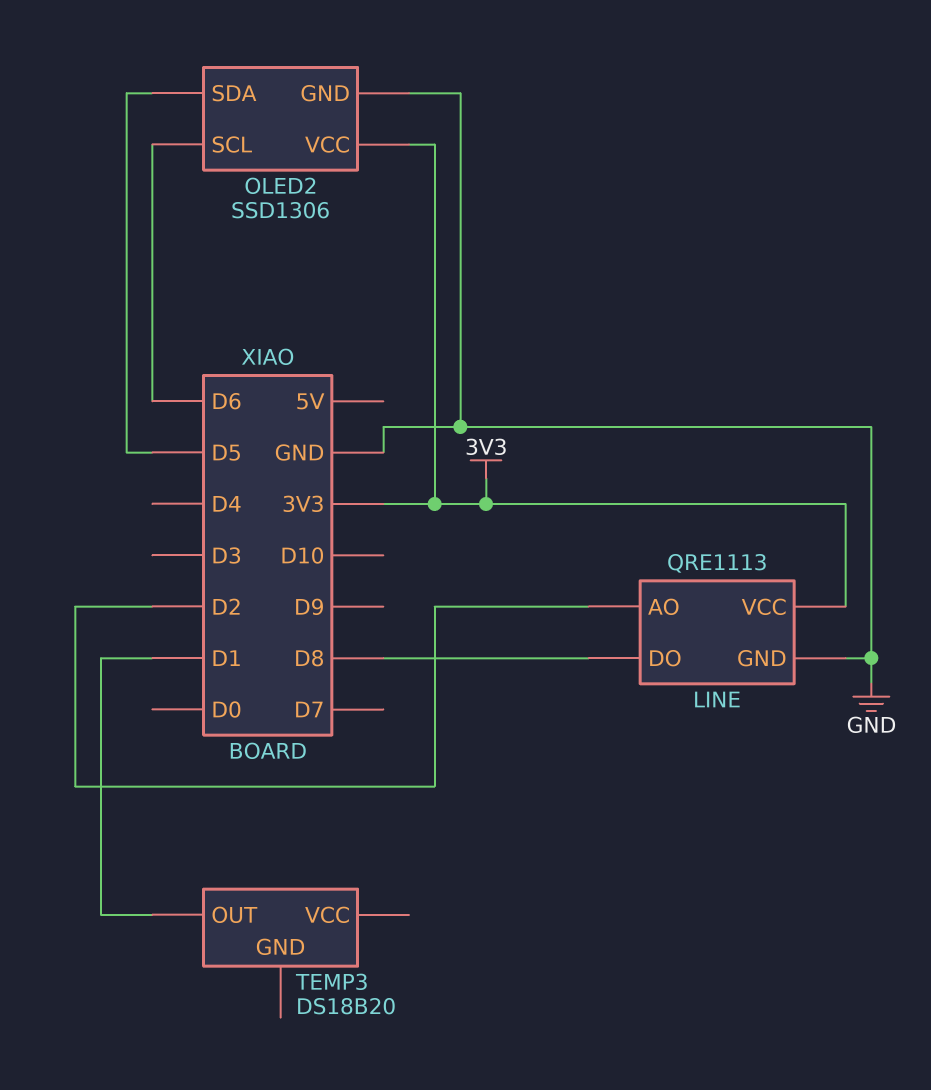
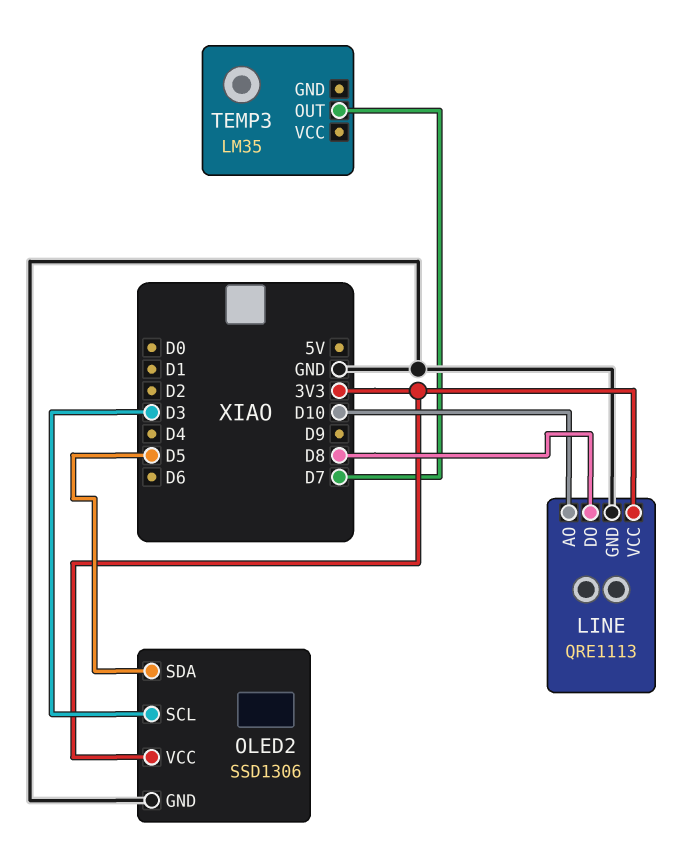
LINE pin AO: D2 -> D10
OLED2 pin SCL: D6 -> D3
TEMP3: DS18B20 -> LM35
TEMP3 pin OUT: D1 -> D7

